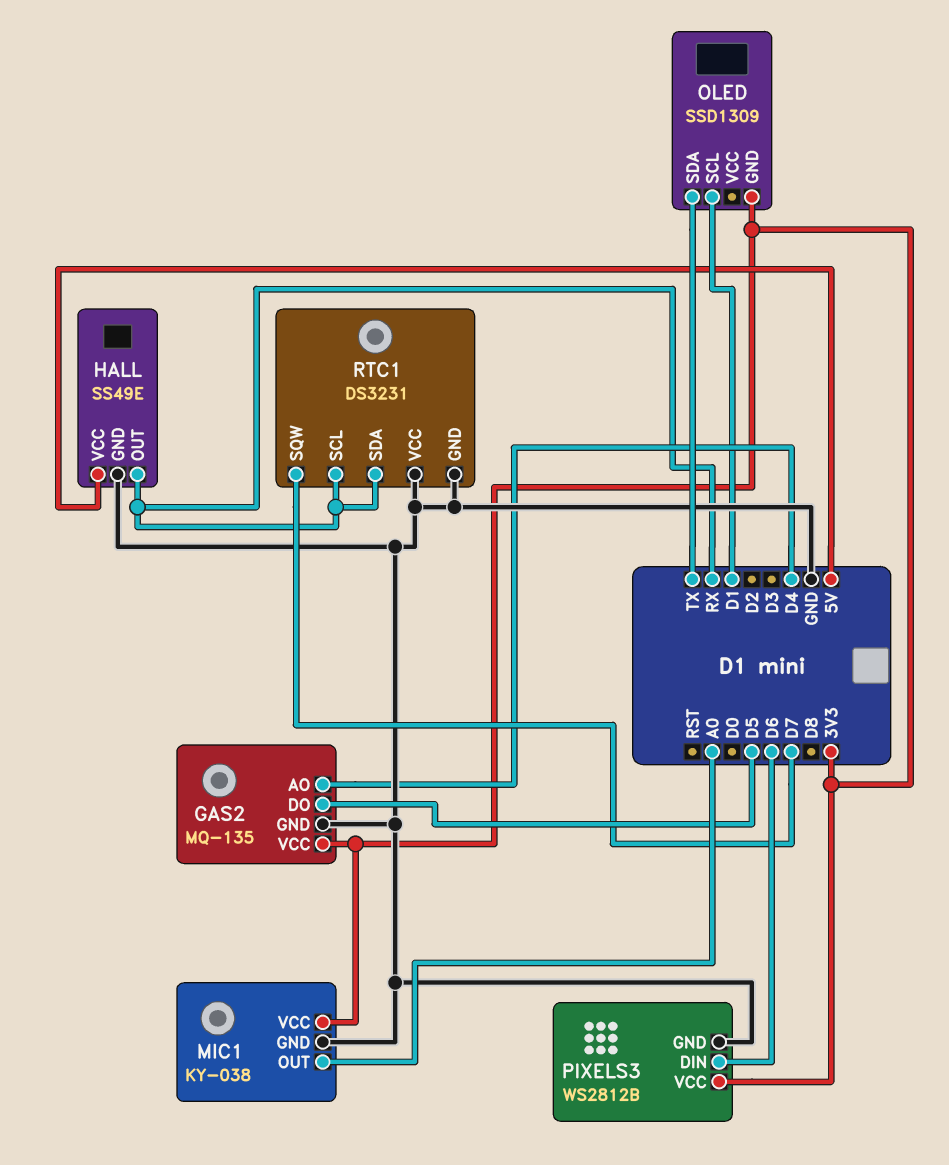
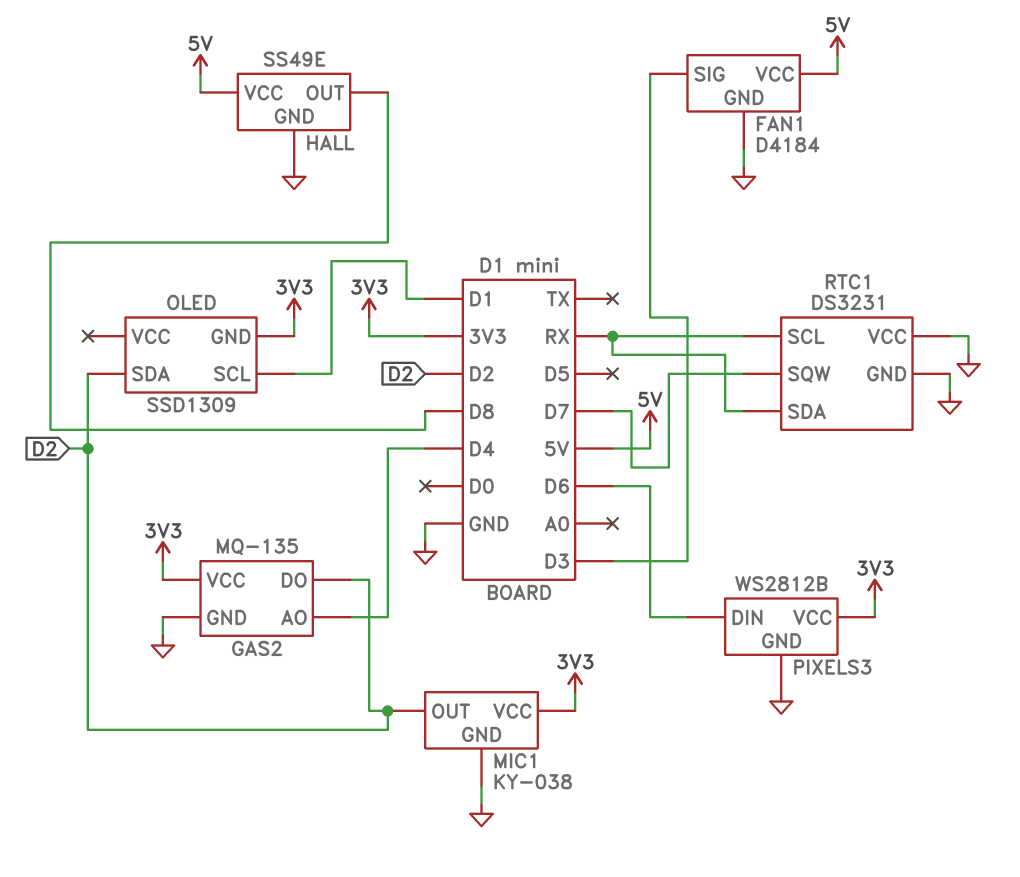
FAN1: none -> D4184
FAN1 pin GND: none -> GND
FAN1 pin SIG: none -> D3
FAN1 pin VCC: none -> 5V
GAS2 pin DO: D5 -> D2
HALL pin OUT: RX -> D8
MIC1 pin OUT: A0 -> D2
OLED pin SDA: TX -> D2

